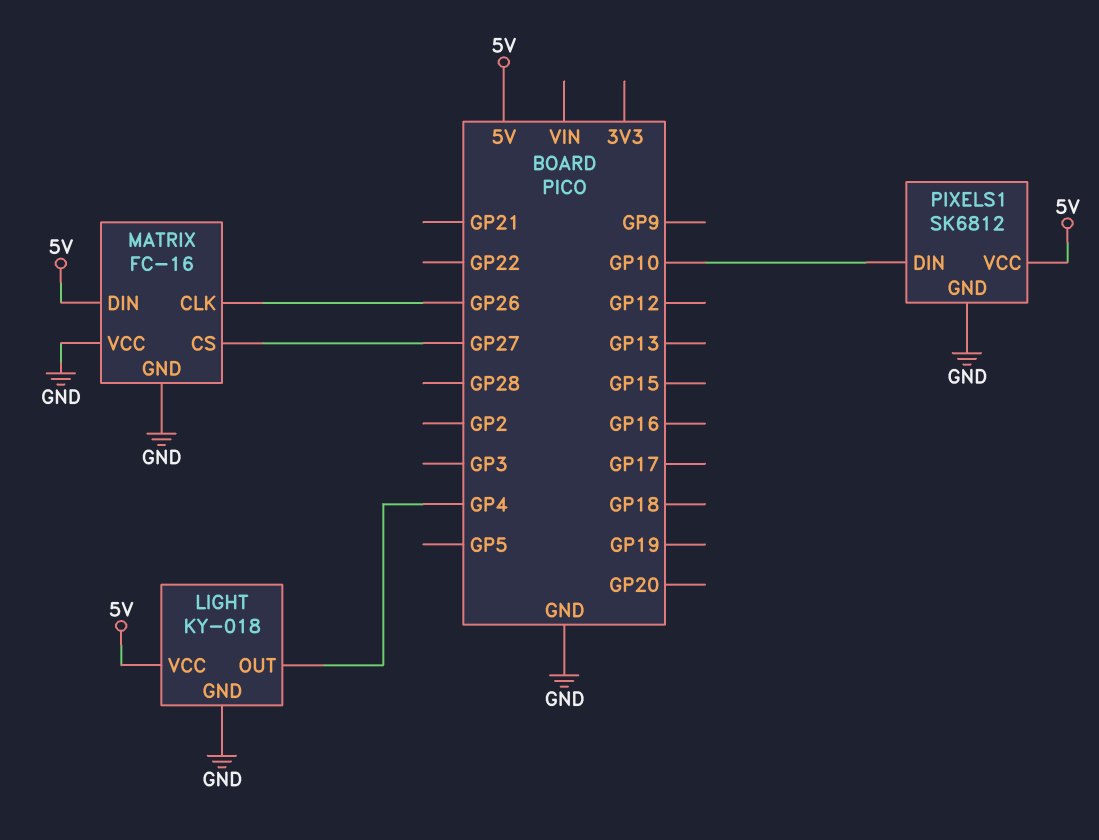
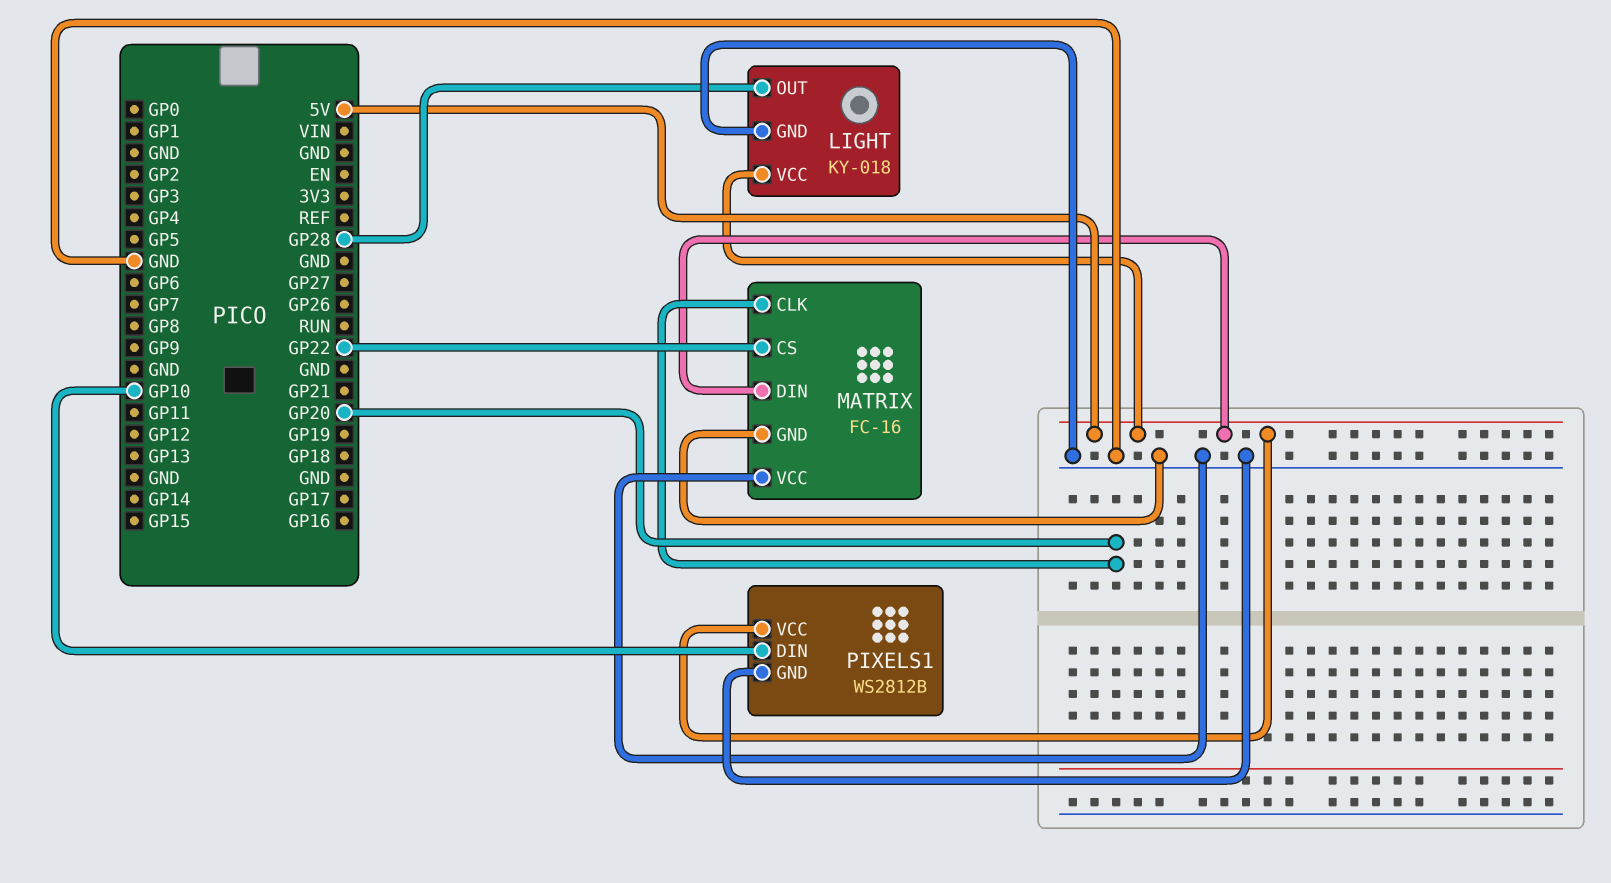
LIGHT pin OUT: GP4 -> GP28
MATRIX pin CLK: GP26 -> GP20
MATRIX pin CS: GP27 -> GP22
PIXELS1: SK6812 -> WS2812B

